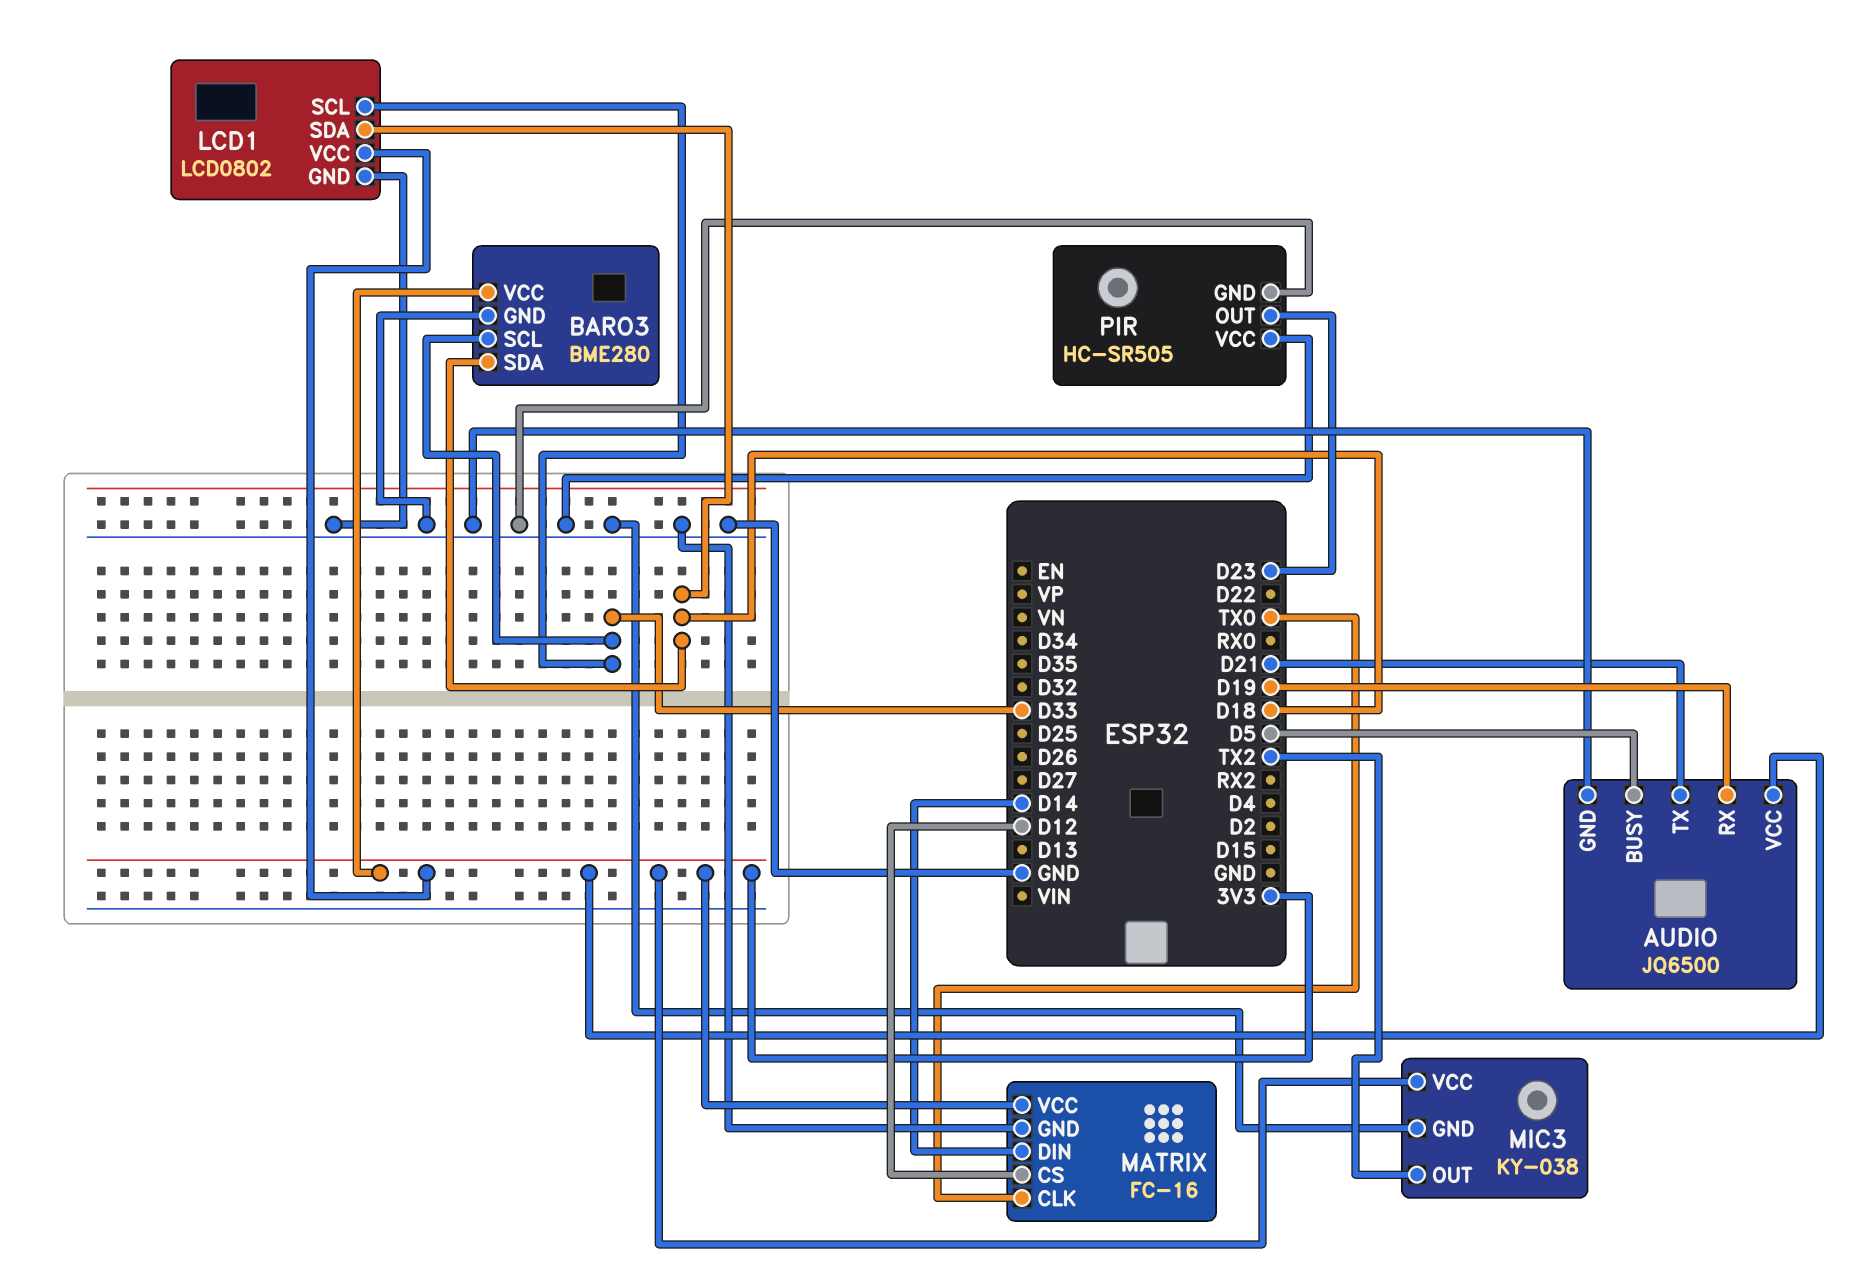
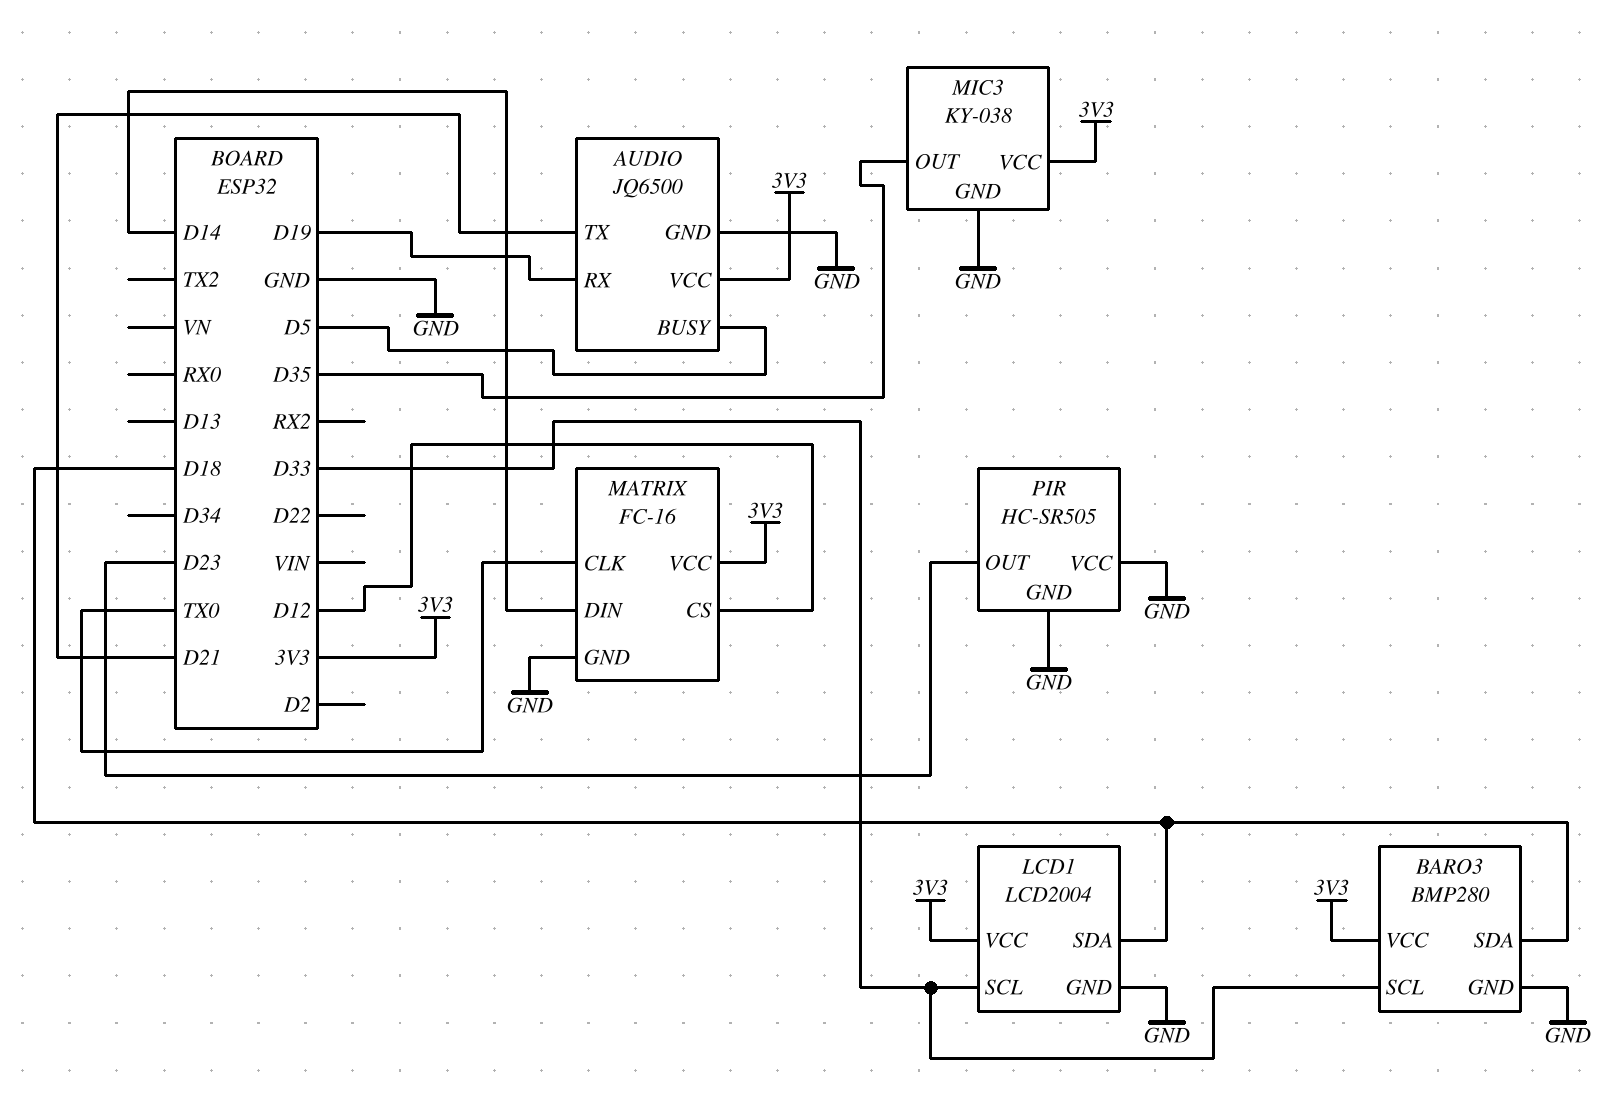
BARO3: BME280 -> BMP280
LCD1: LCD0802 -> LCD2004
MIC3 pin OUT: TX2 -> D35

